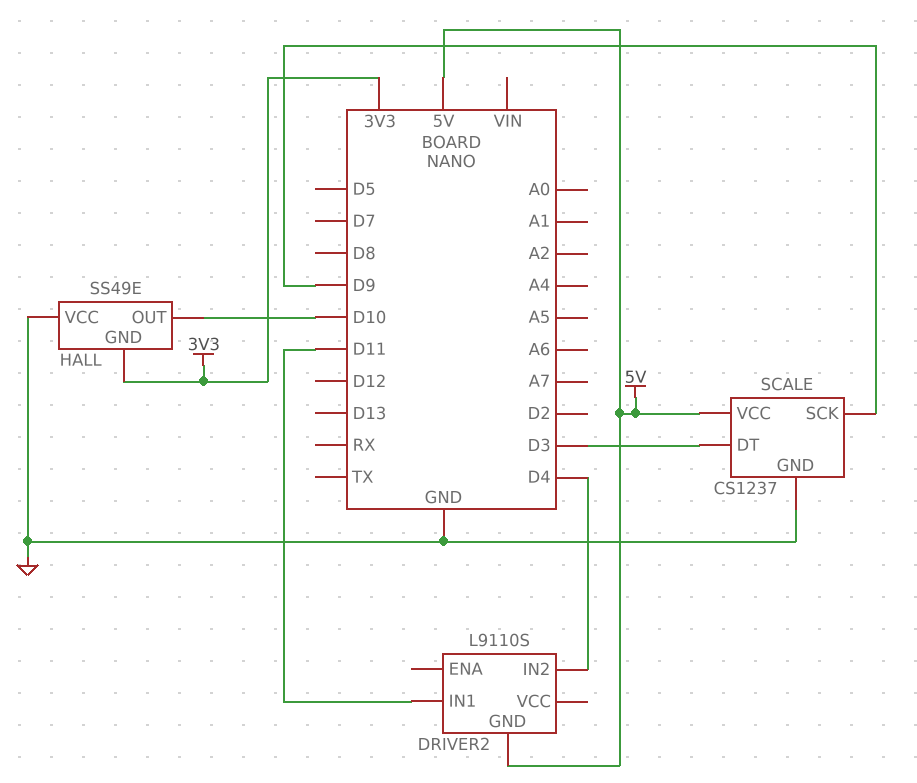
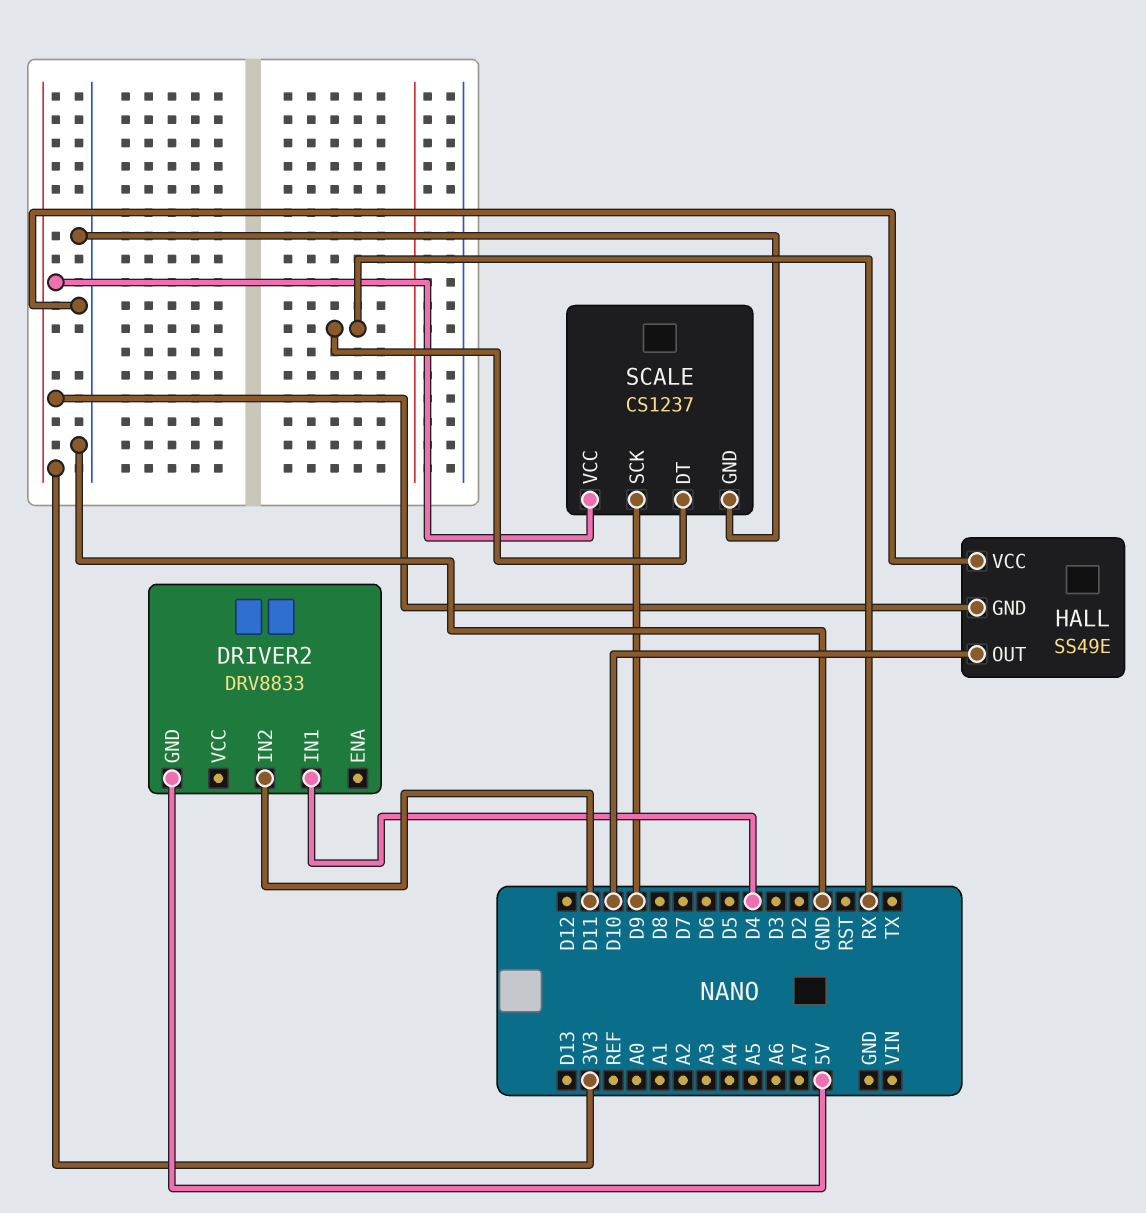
DRIVER2: L9110S -> DRV8833
DRIVER2 pin IN1: D11 -> D4
DRIVER2 pin IN2: D4 -> D11
SCALE pin DT: D3 -> RX
SCALE pin VCC: 5V -> 3V3

